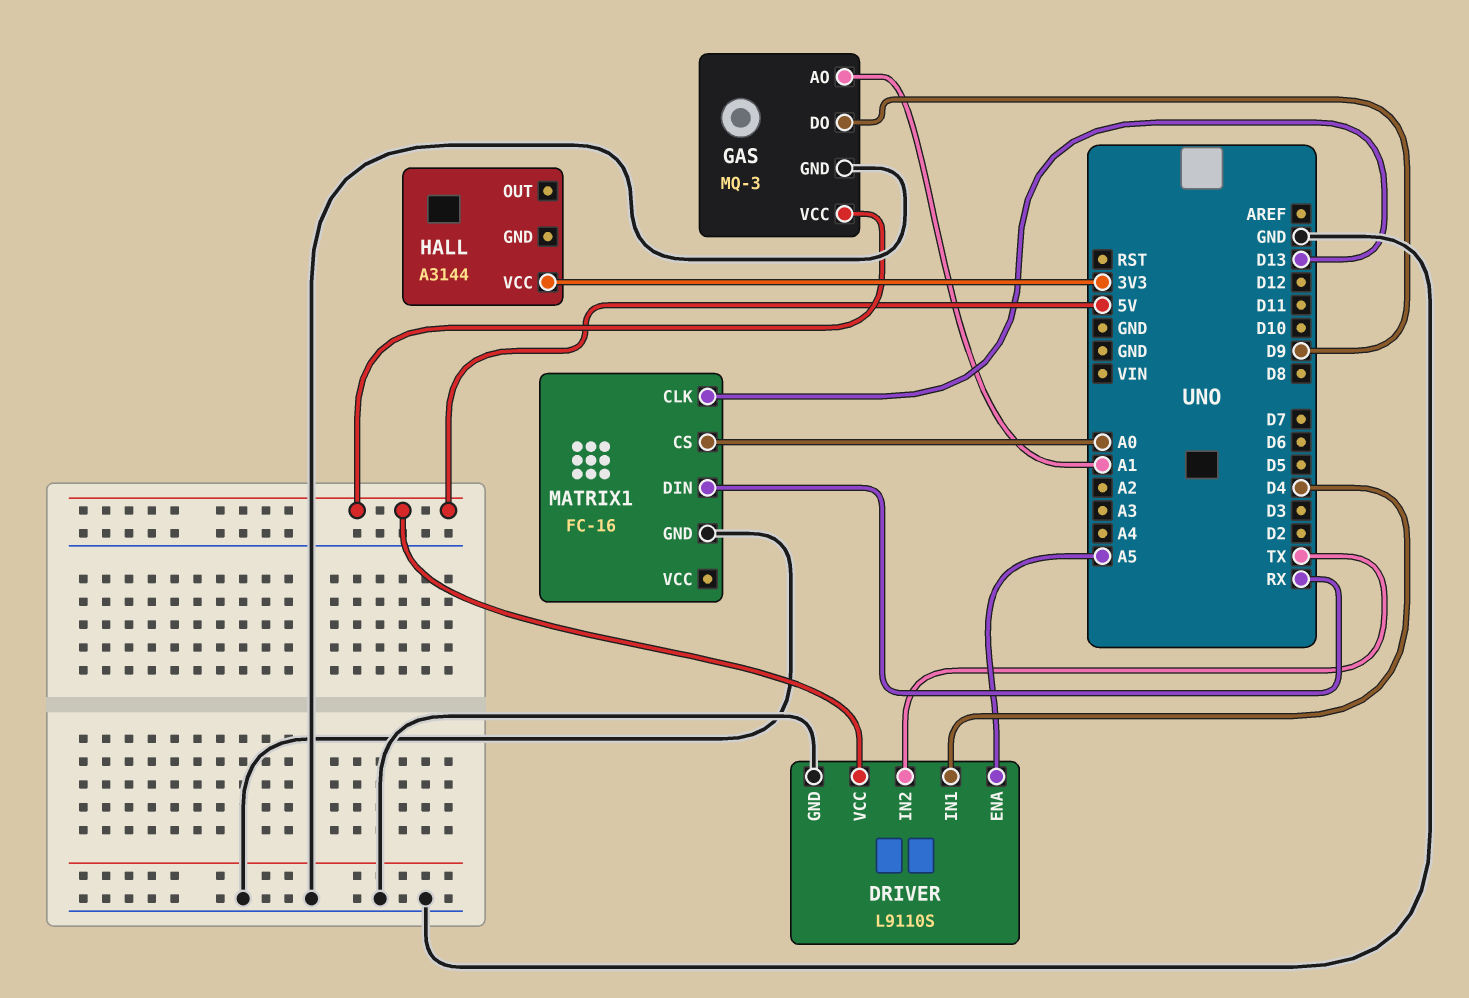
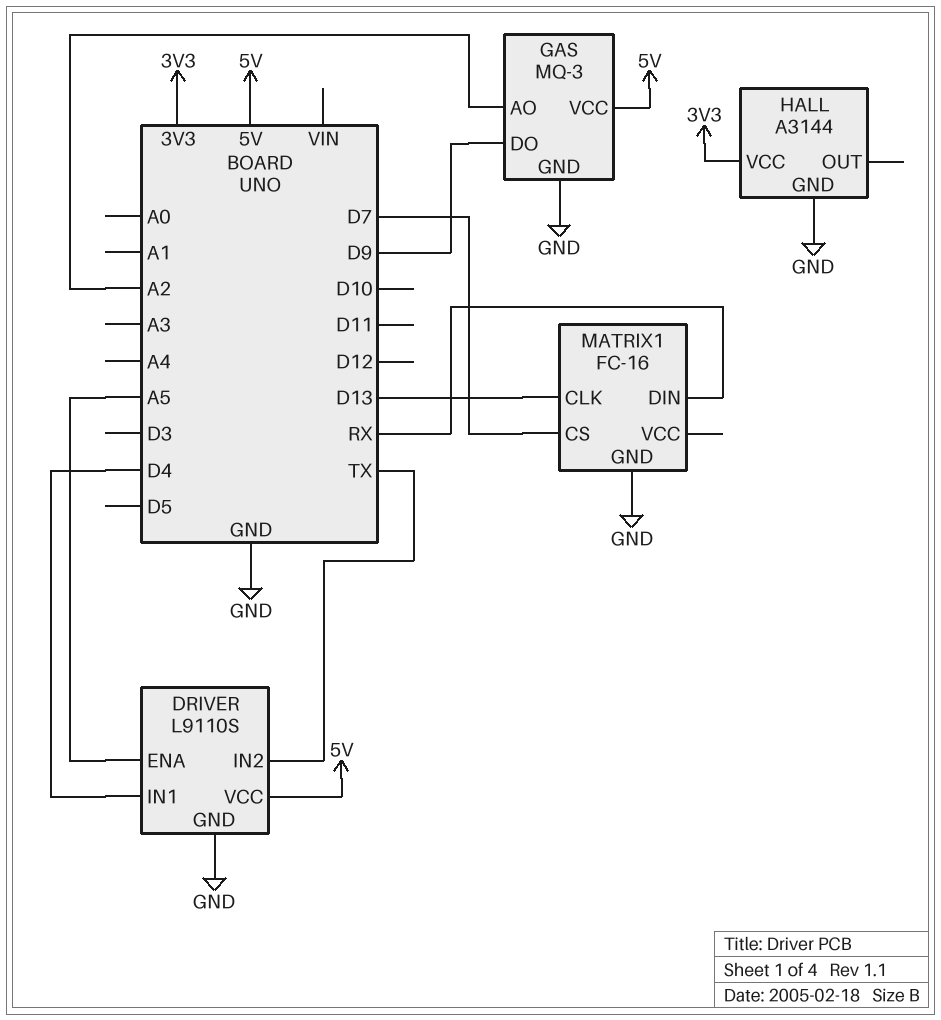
GAS pin AO: A1 -> A2
HALL pin GND: none -> GND
MATRIX1 pin CS: A0 -> D7

